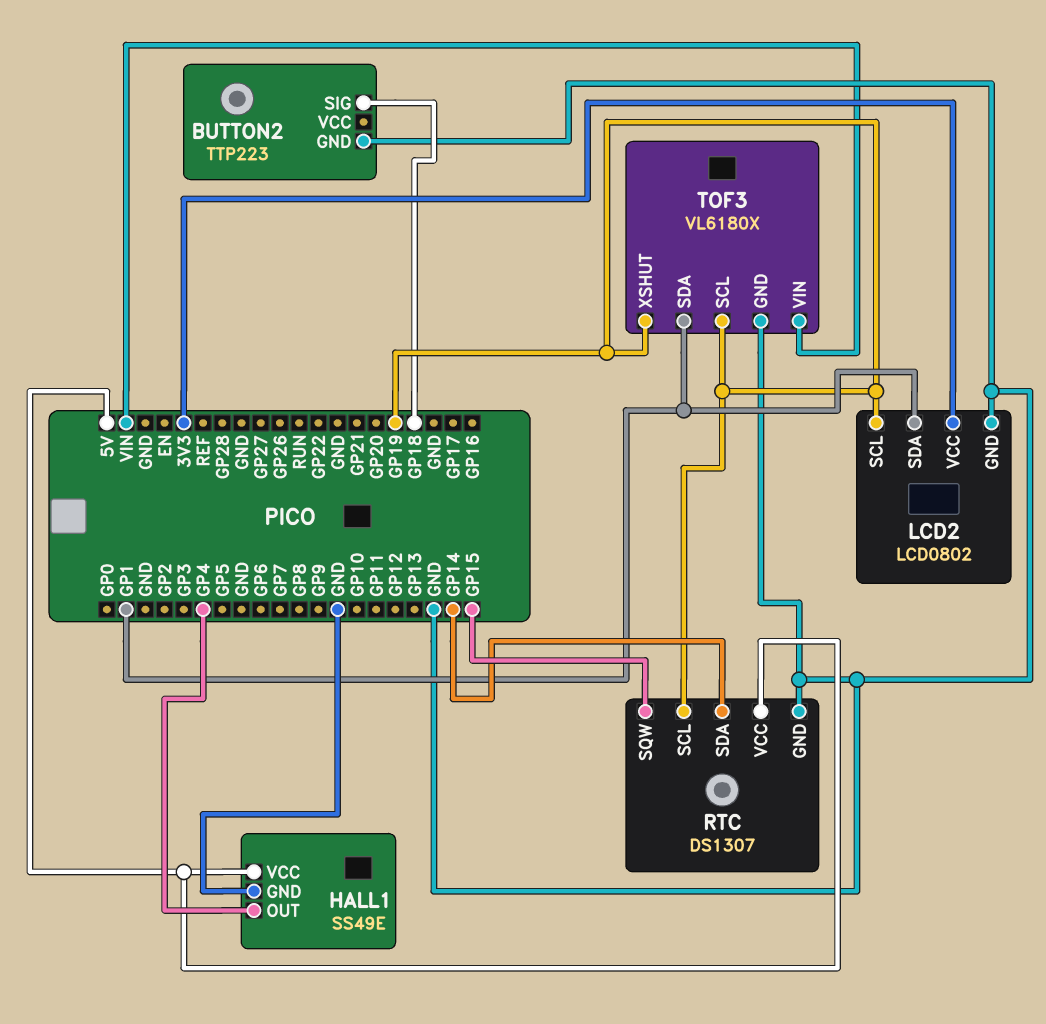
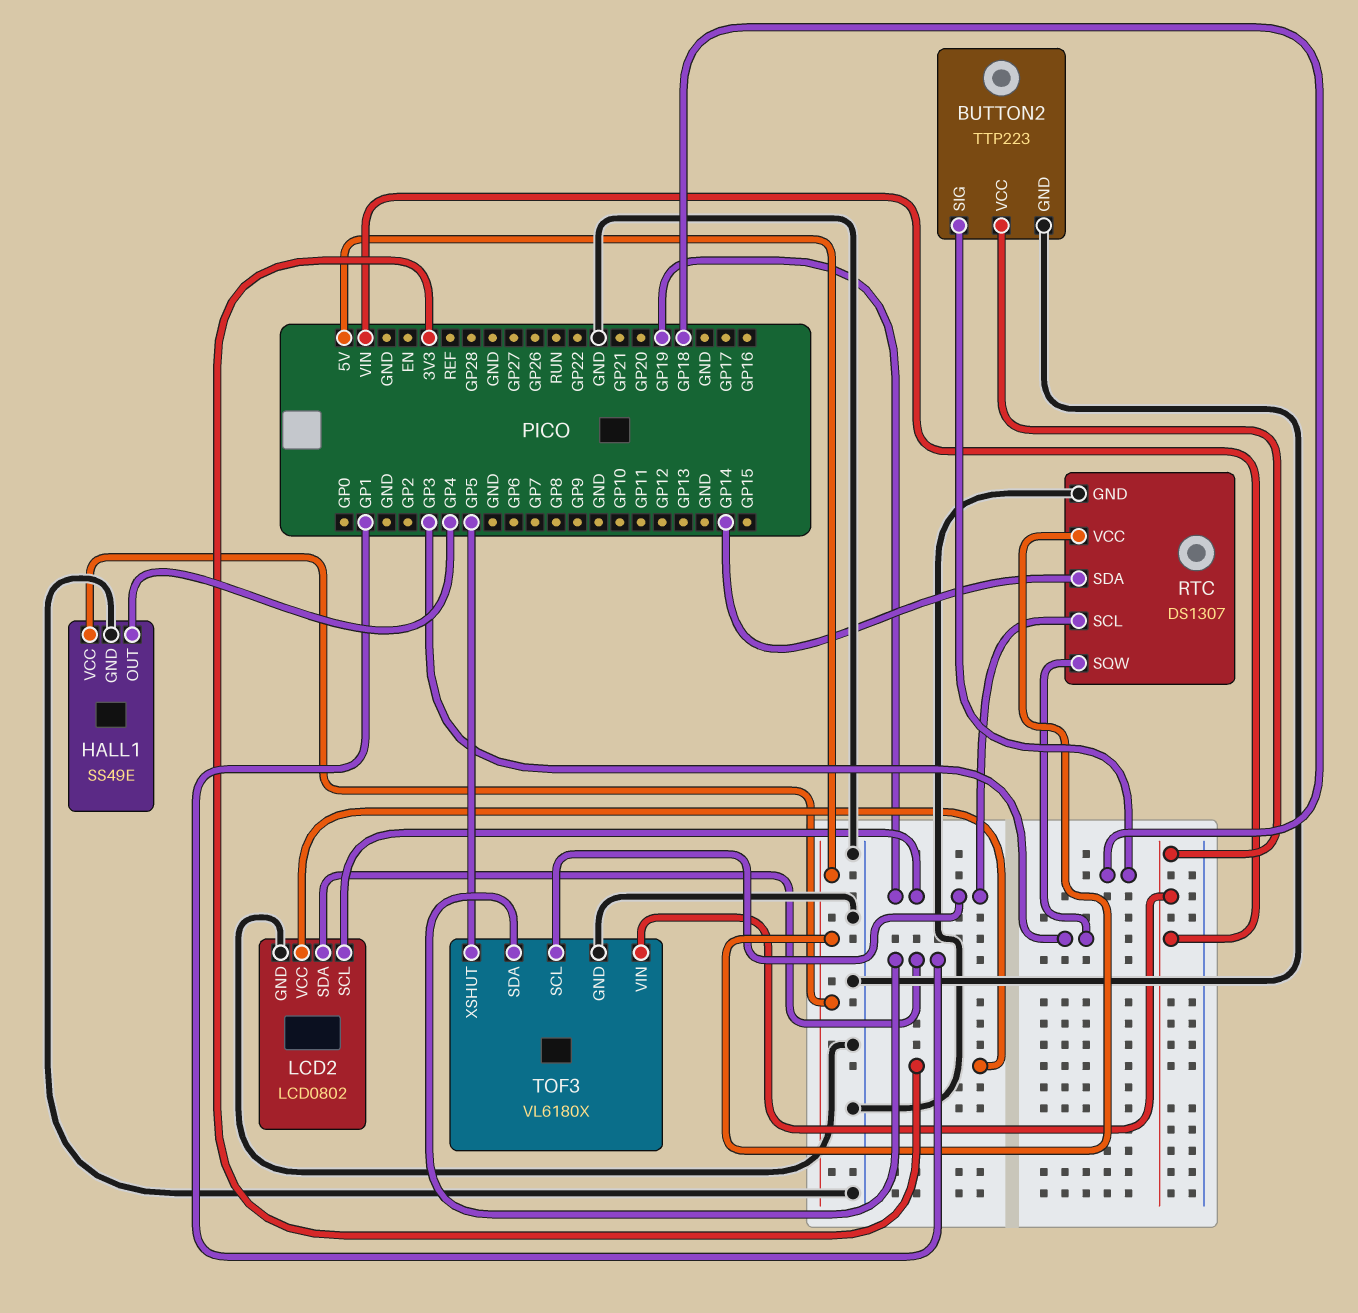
BUTTON2 pin VCC: none -> VIN
RTC pin SQW: GP15 -> GP3
TOF3 pin XSHUT: GP19 -> GP5

